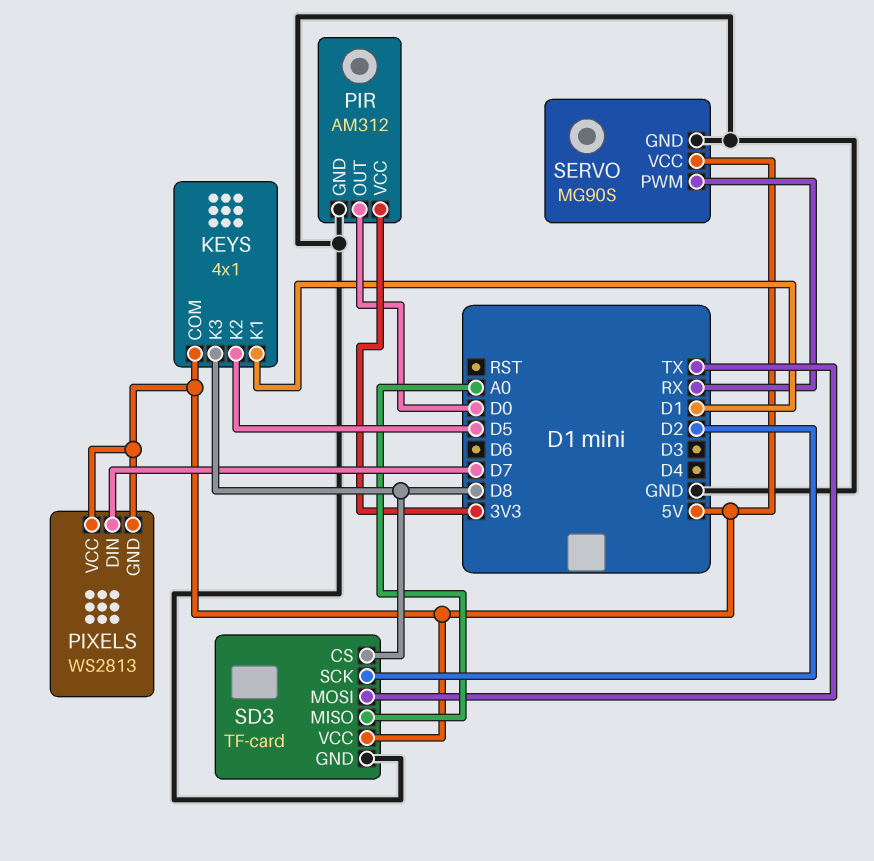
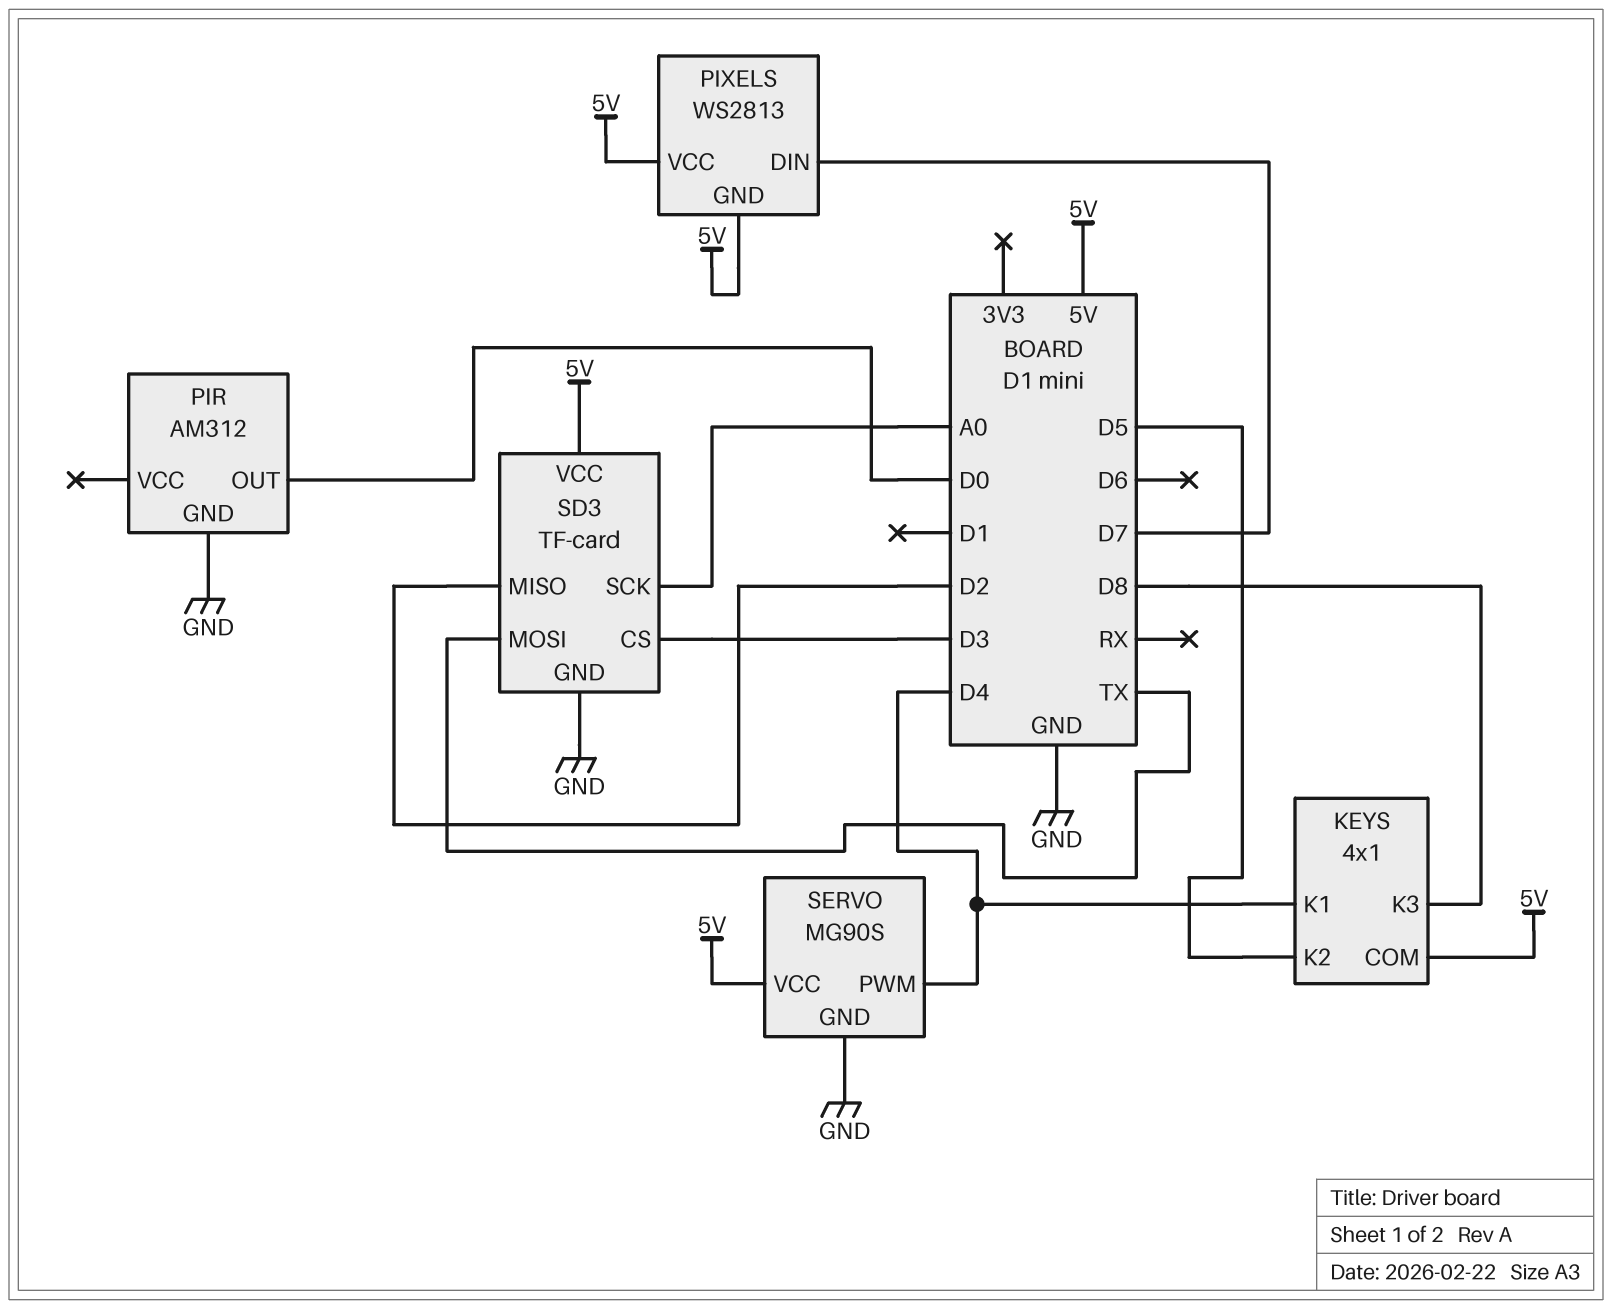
KEYS pin K1: D1 -> D4
PIR pin VCC: 3V3 -> none
SD3 pin CS: D8 -> D3
SD3 pin MISO: A0 -> D2
SD3 pin SCK: D2 -> A0
SERVO pin PWM: RX -> D4

